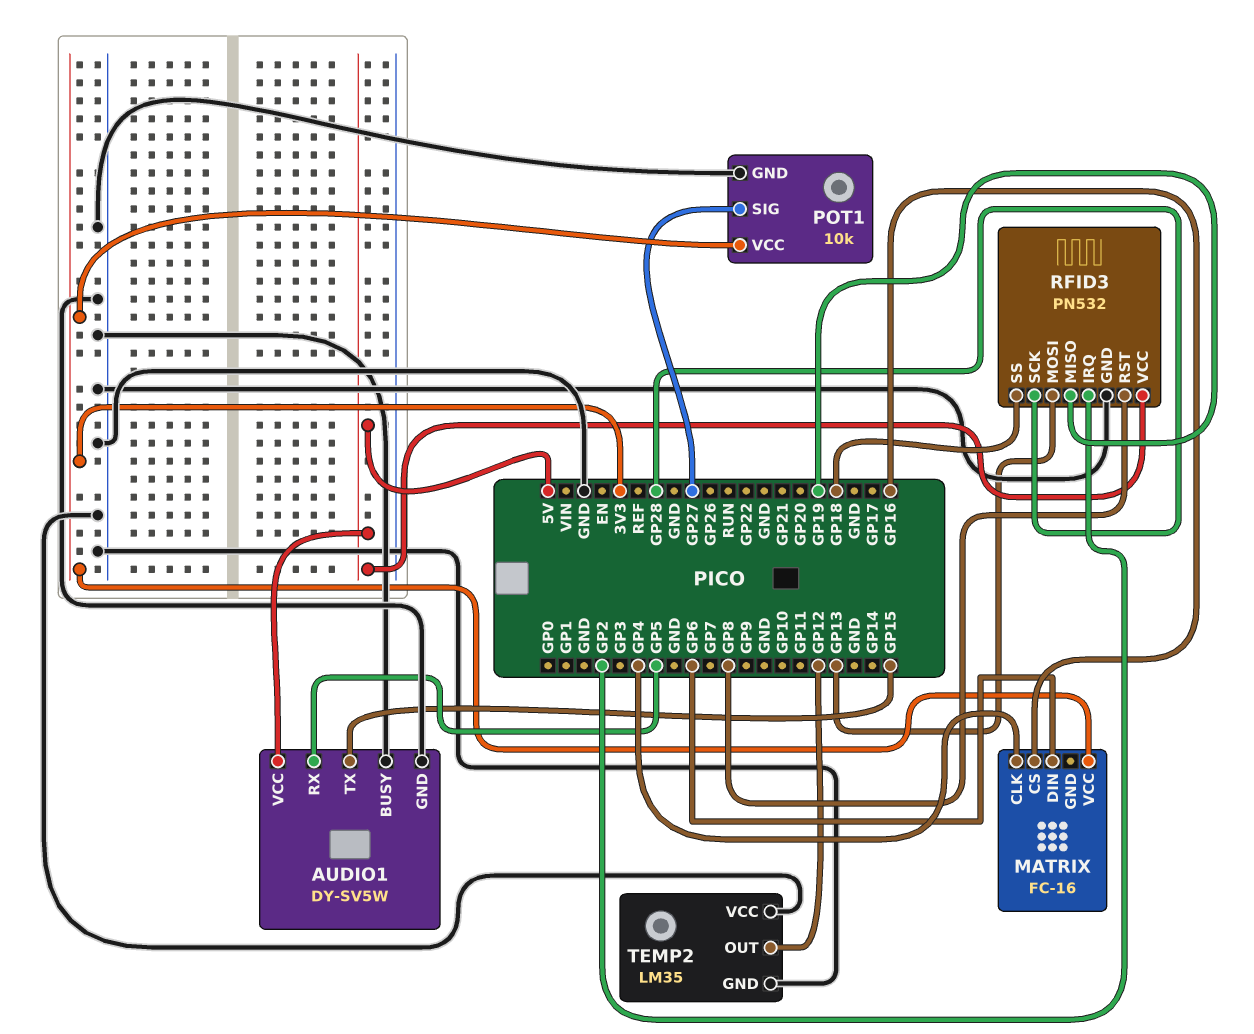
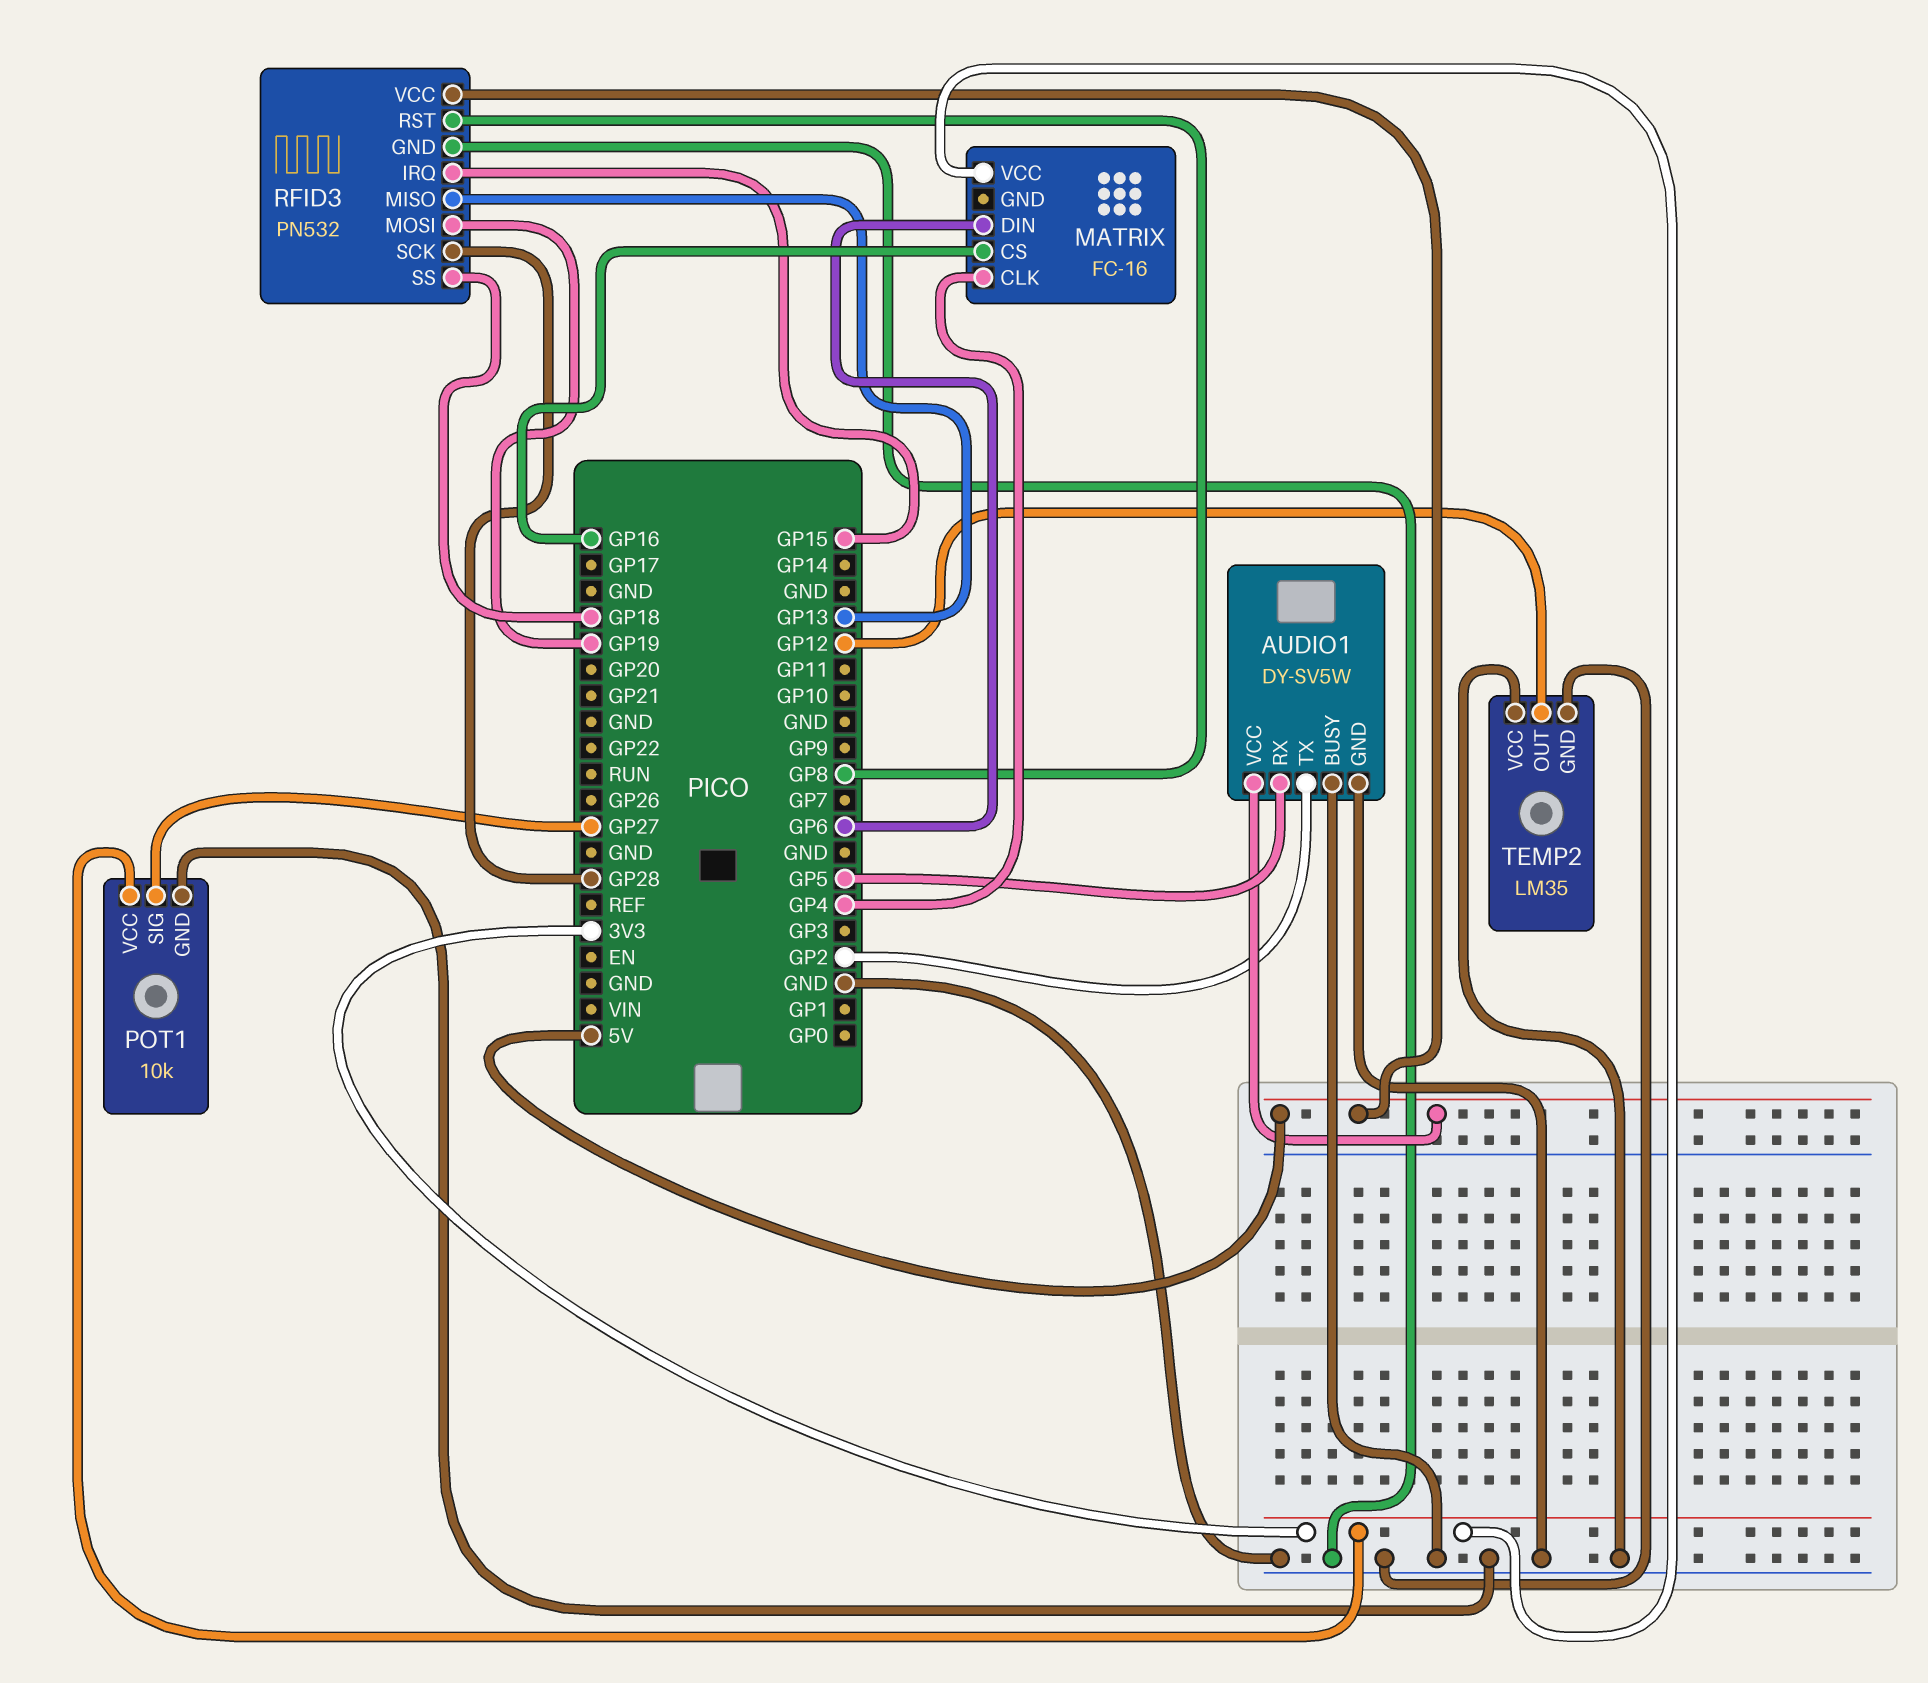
AUDIO1 pin TX: GP15 -> GP2
RFID3 pin IRQ: GP2 -> GP15
RFID3 pin MISO: GP19 -> GP13
RFID3 pin MOSI: GP13 -> GP19

